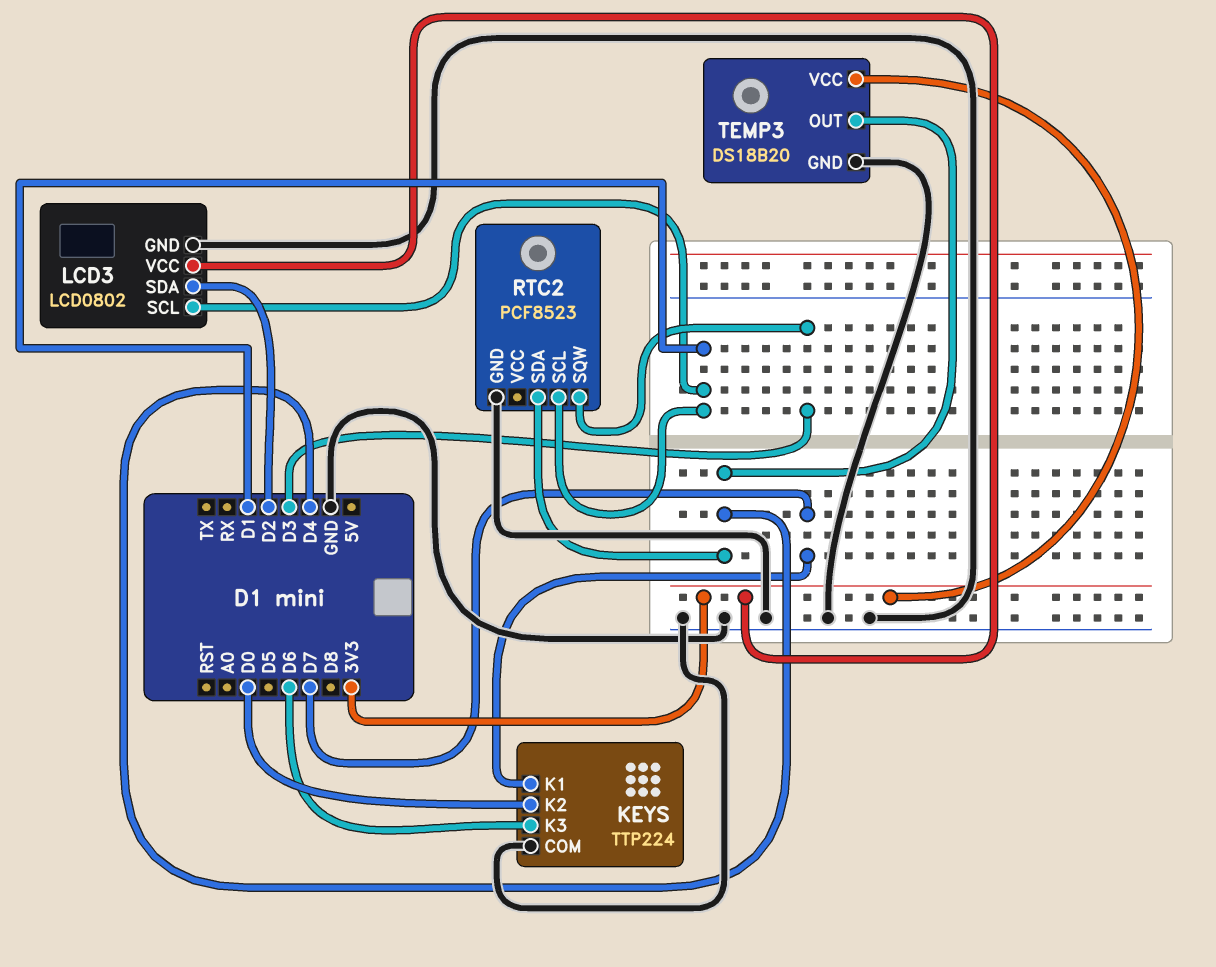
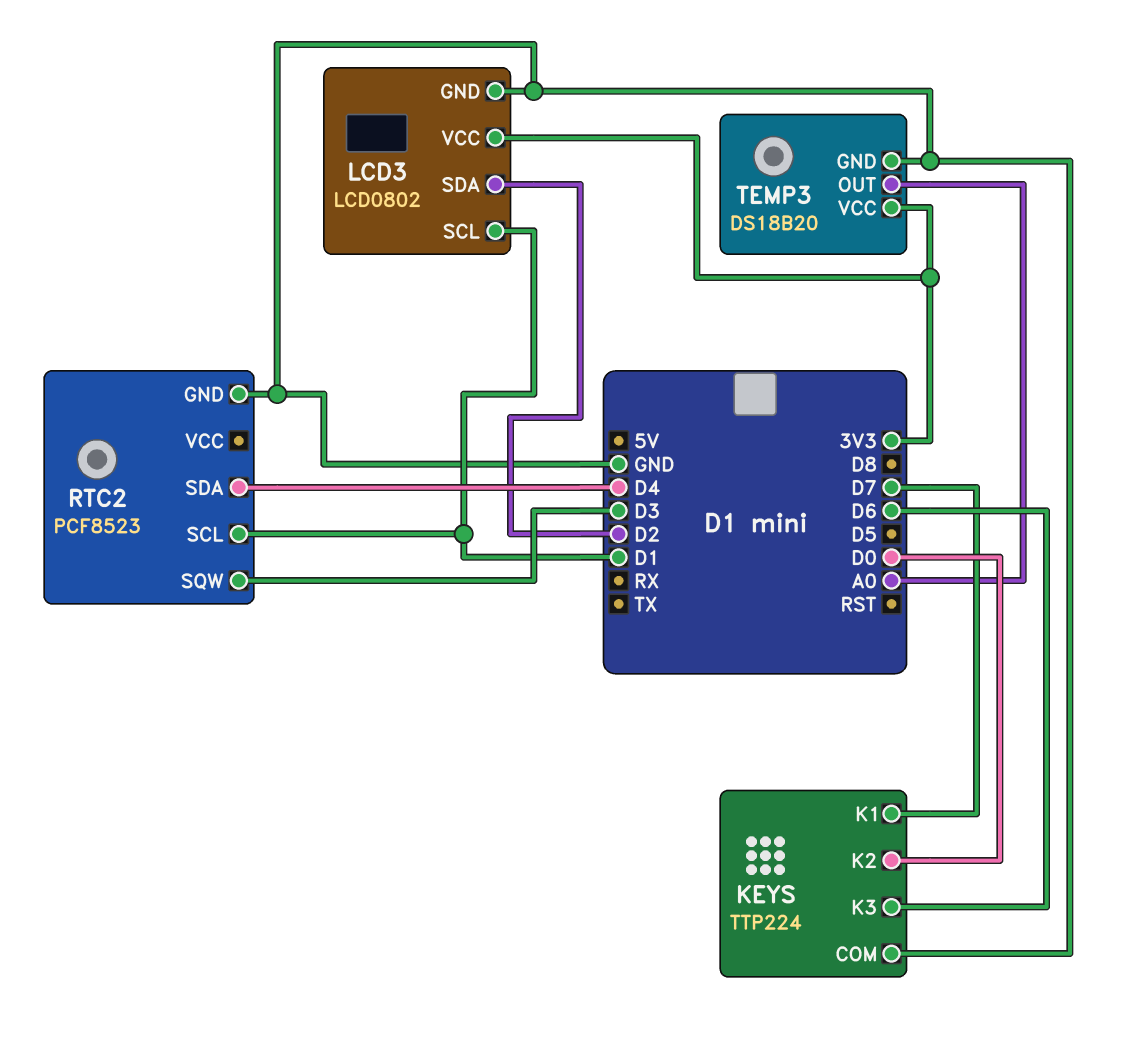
TEMP3 pin OUT: D4 -> A0

